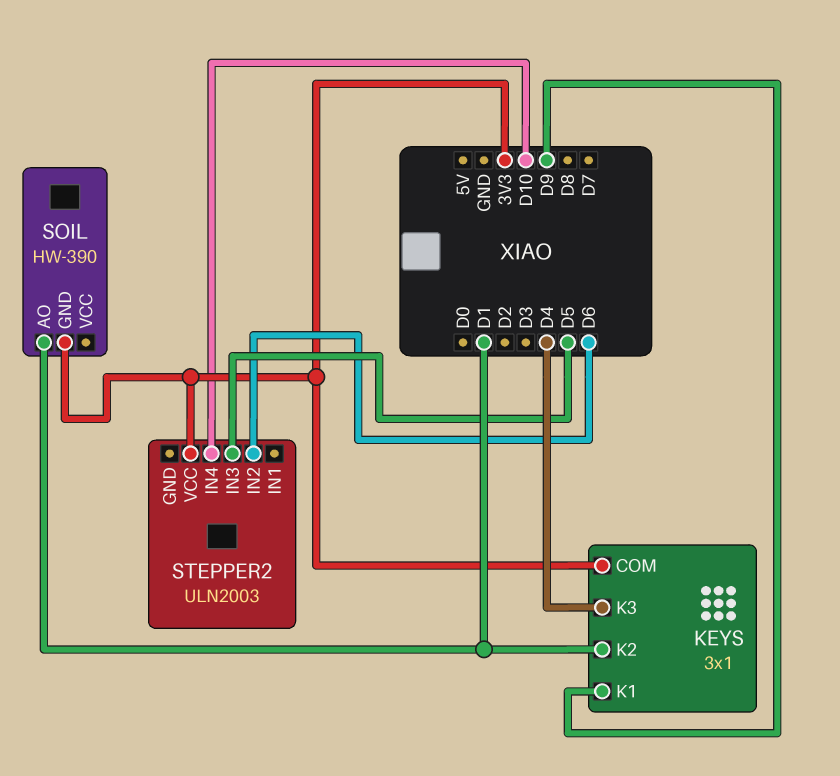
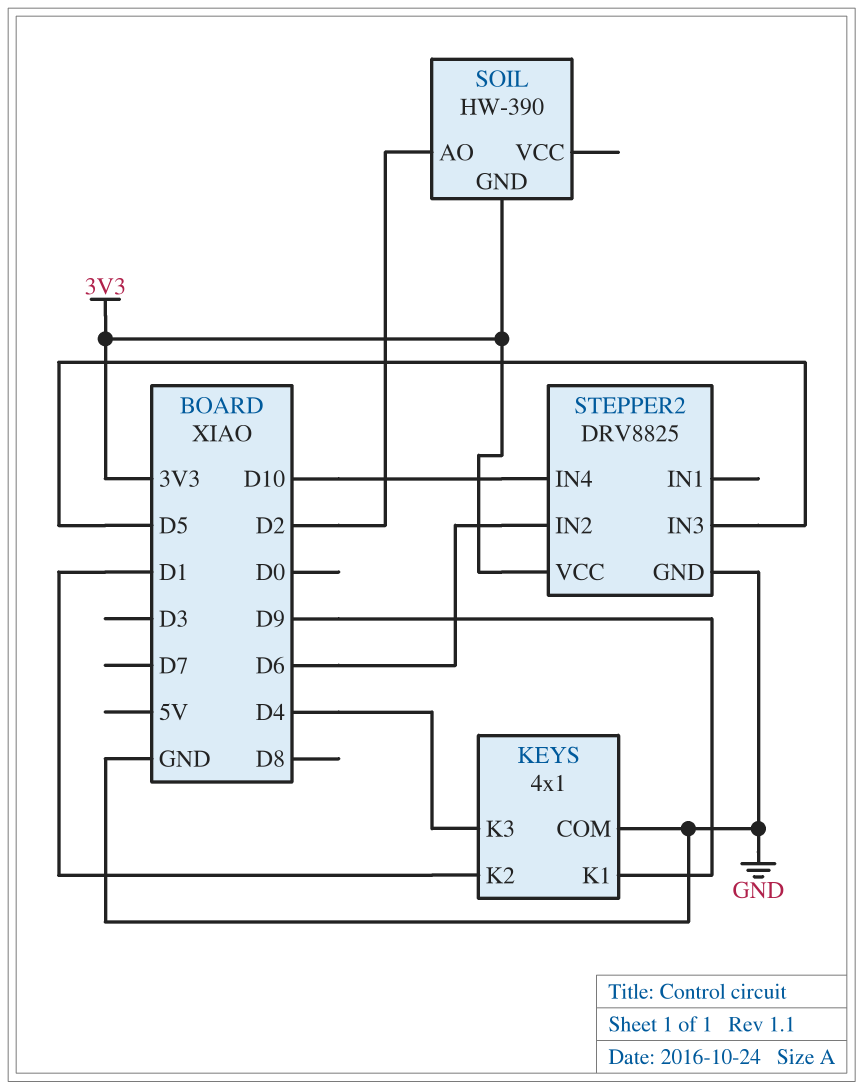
KEYS: 3x1 -> 4x1
KEYS pin COM: 3V3 -> GND
SOIL pin AO: D1 -> D2
STEPPER2: ULN2003 -> DRV8825
STEPPER2 pin GND: none -> GND

